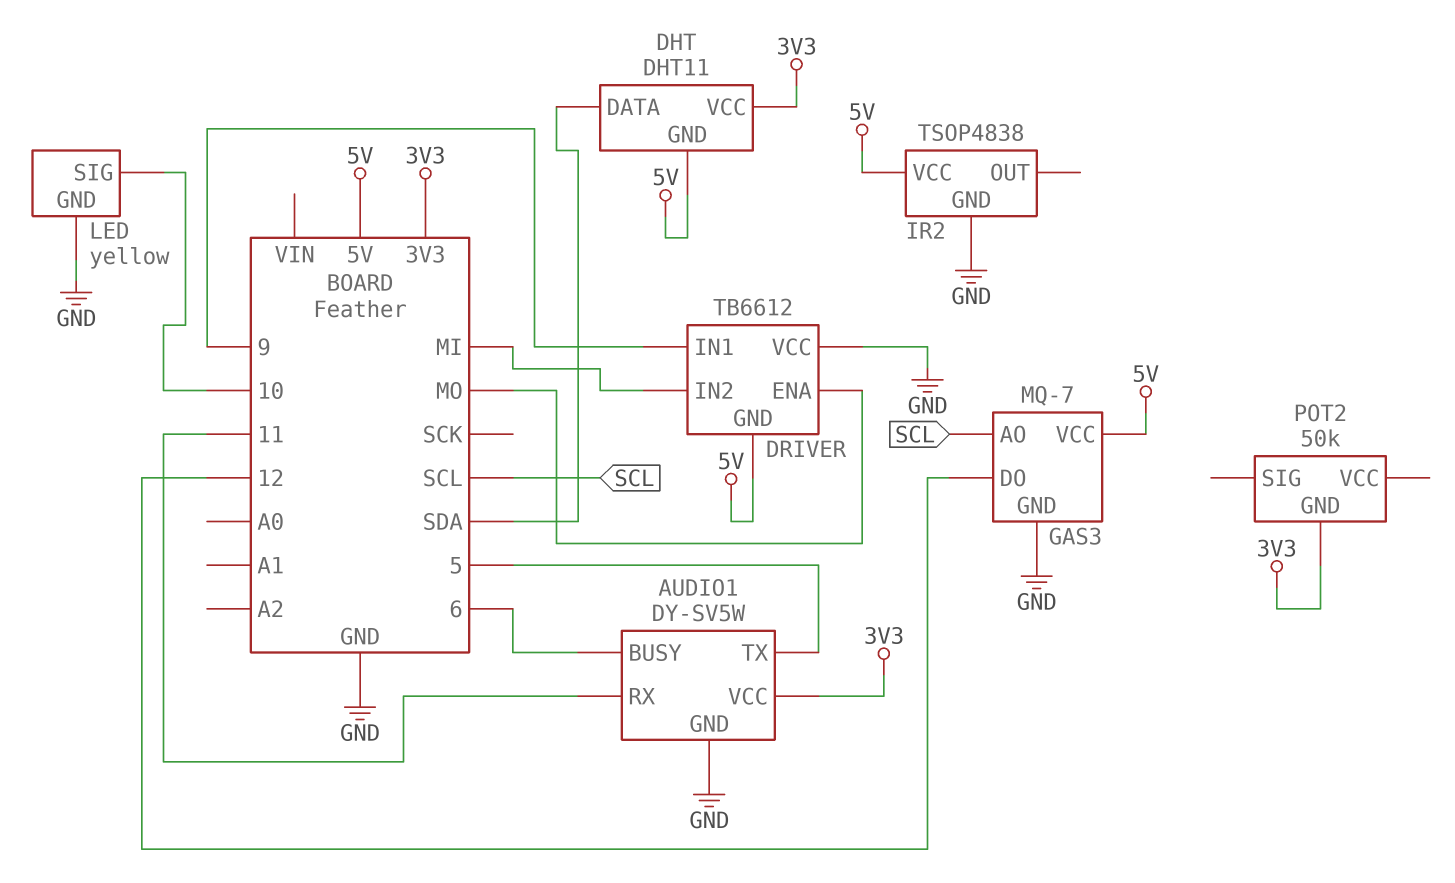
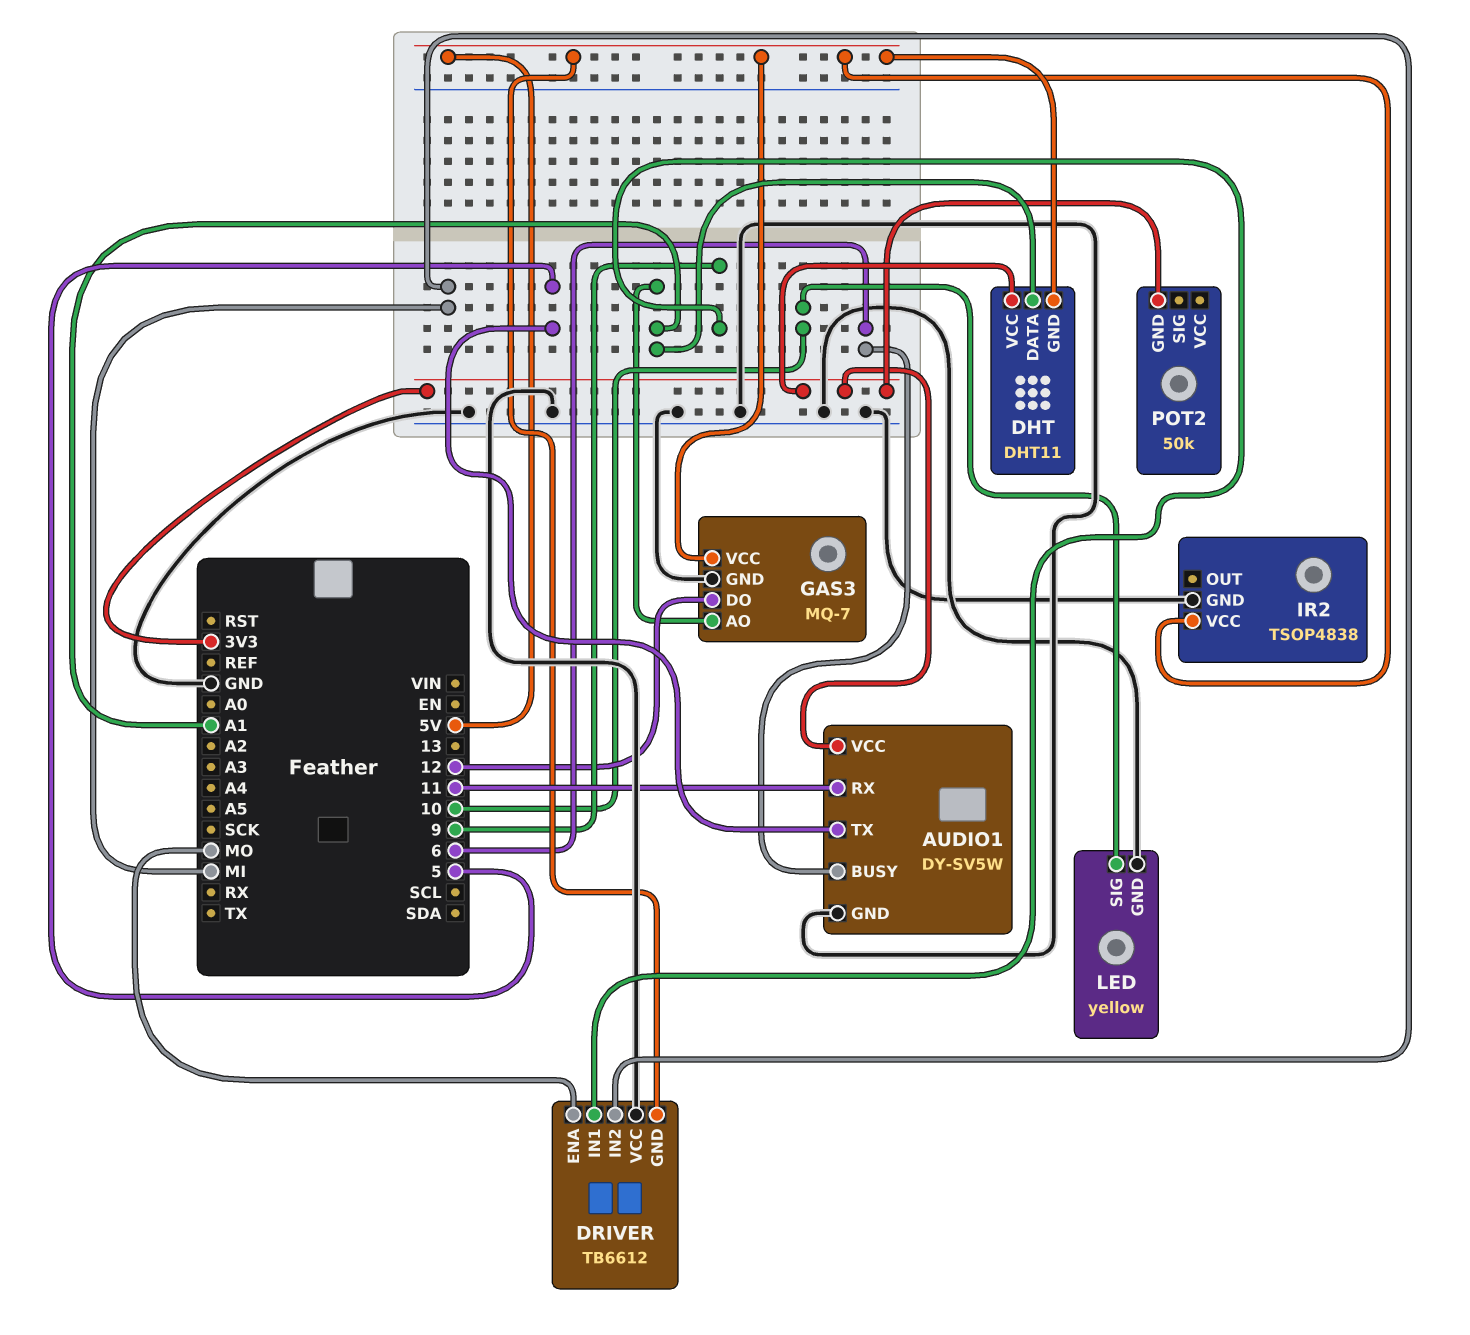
DHT pin DATA: SDA -> A1
GAS3 pin AO: SCL -> A1

